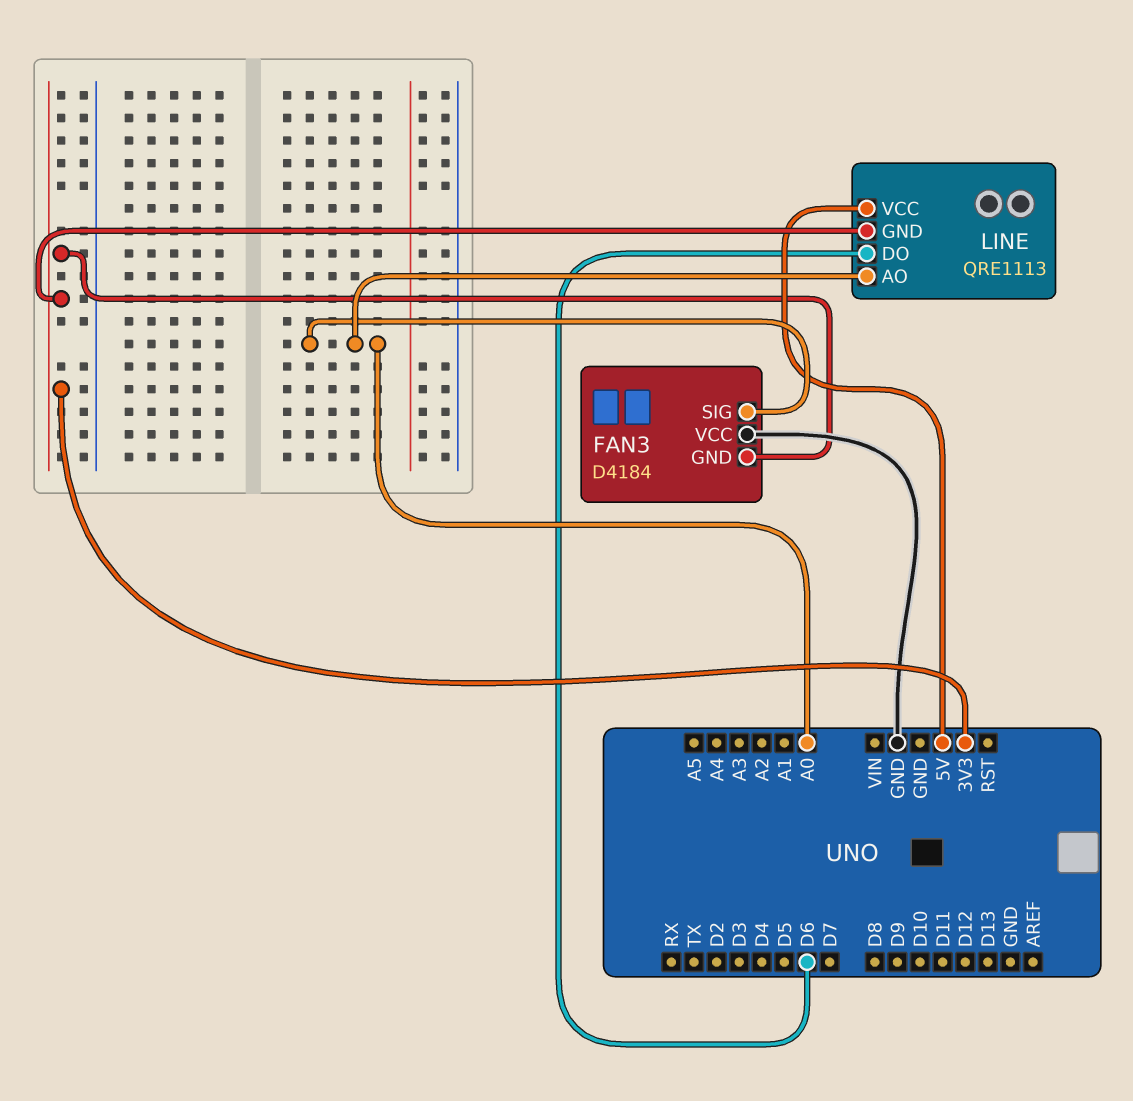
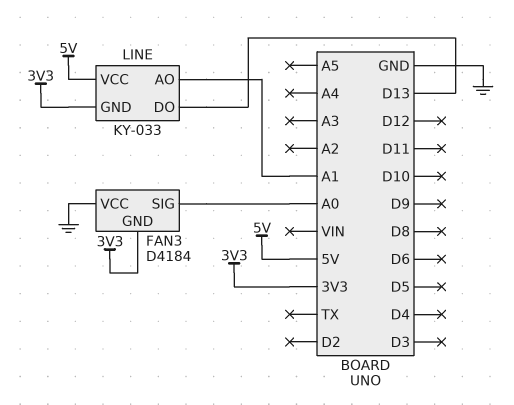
LINE: QRE1113 -> KY-033
LINE pin AO: A0 -> A1
LINE pin DO: D6 -> D13

